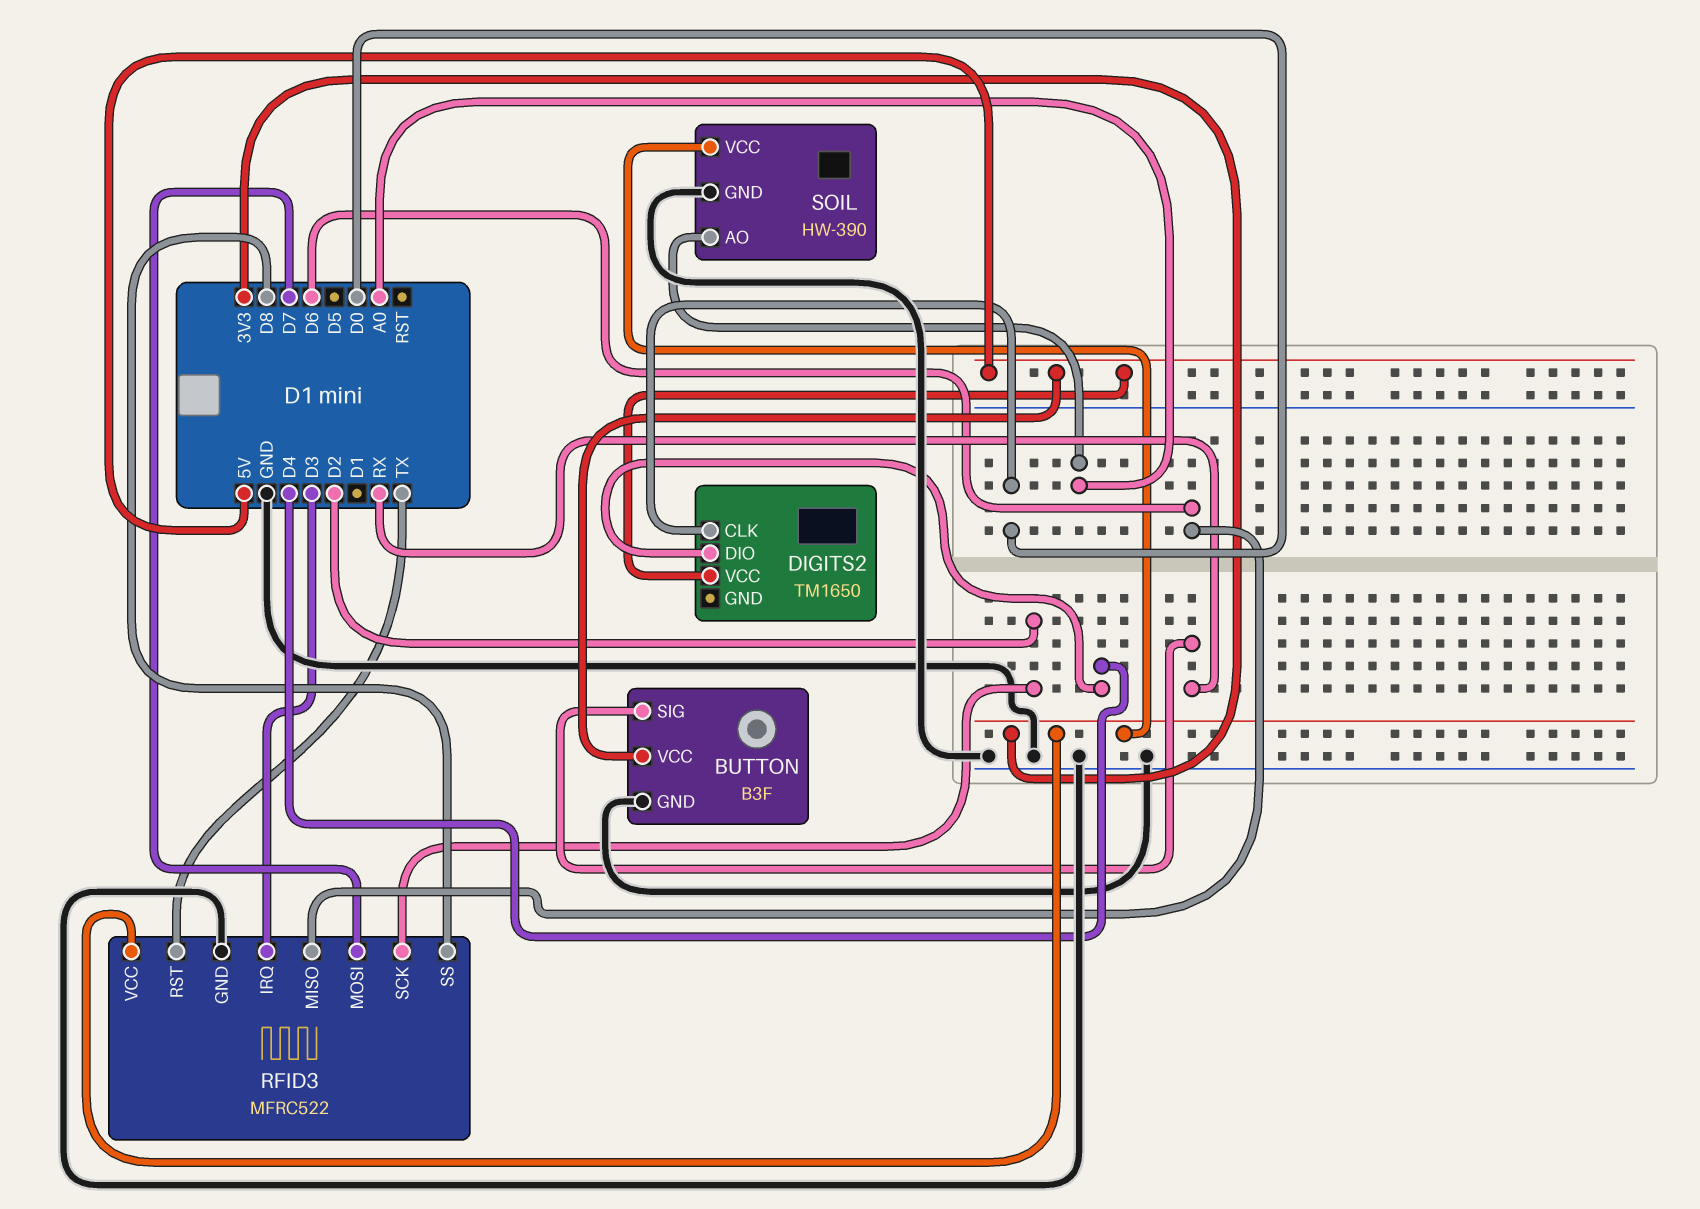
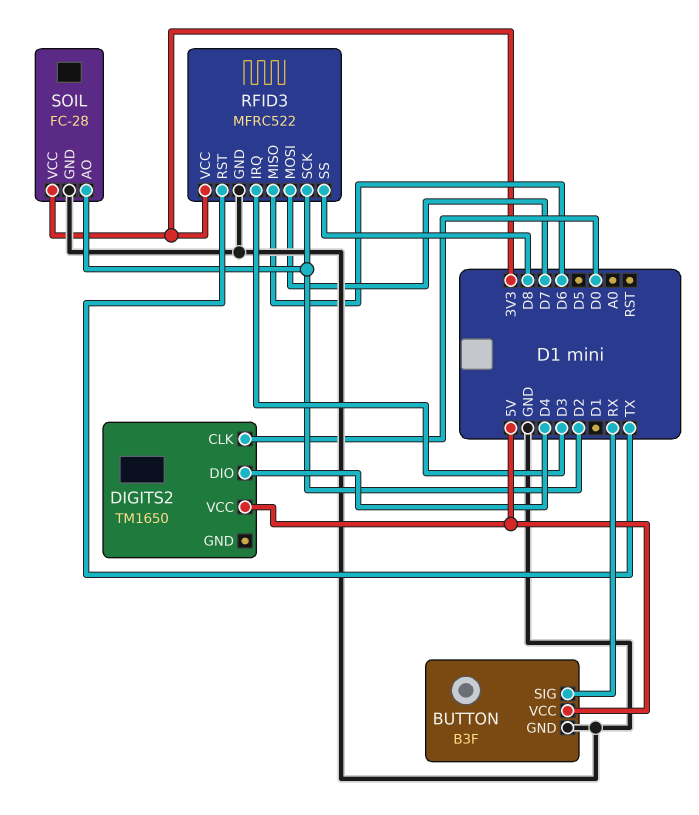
SOIL: HW-390 -> FC-28
SOIL pin AO: A0 -> D2

